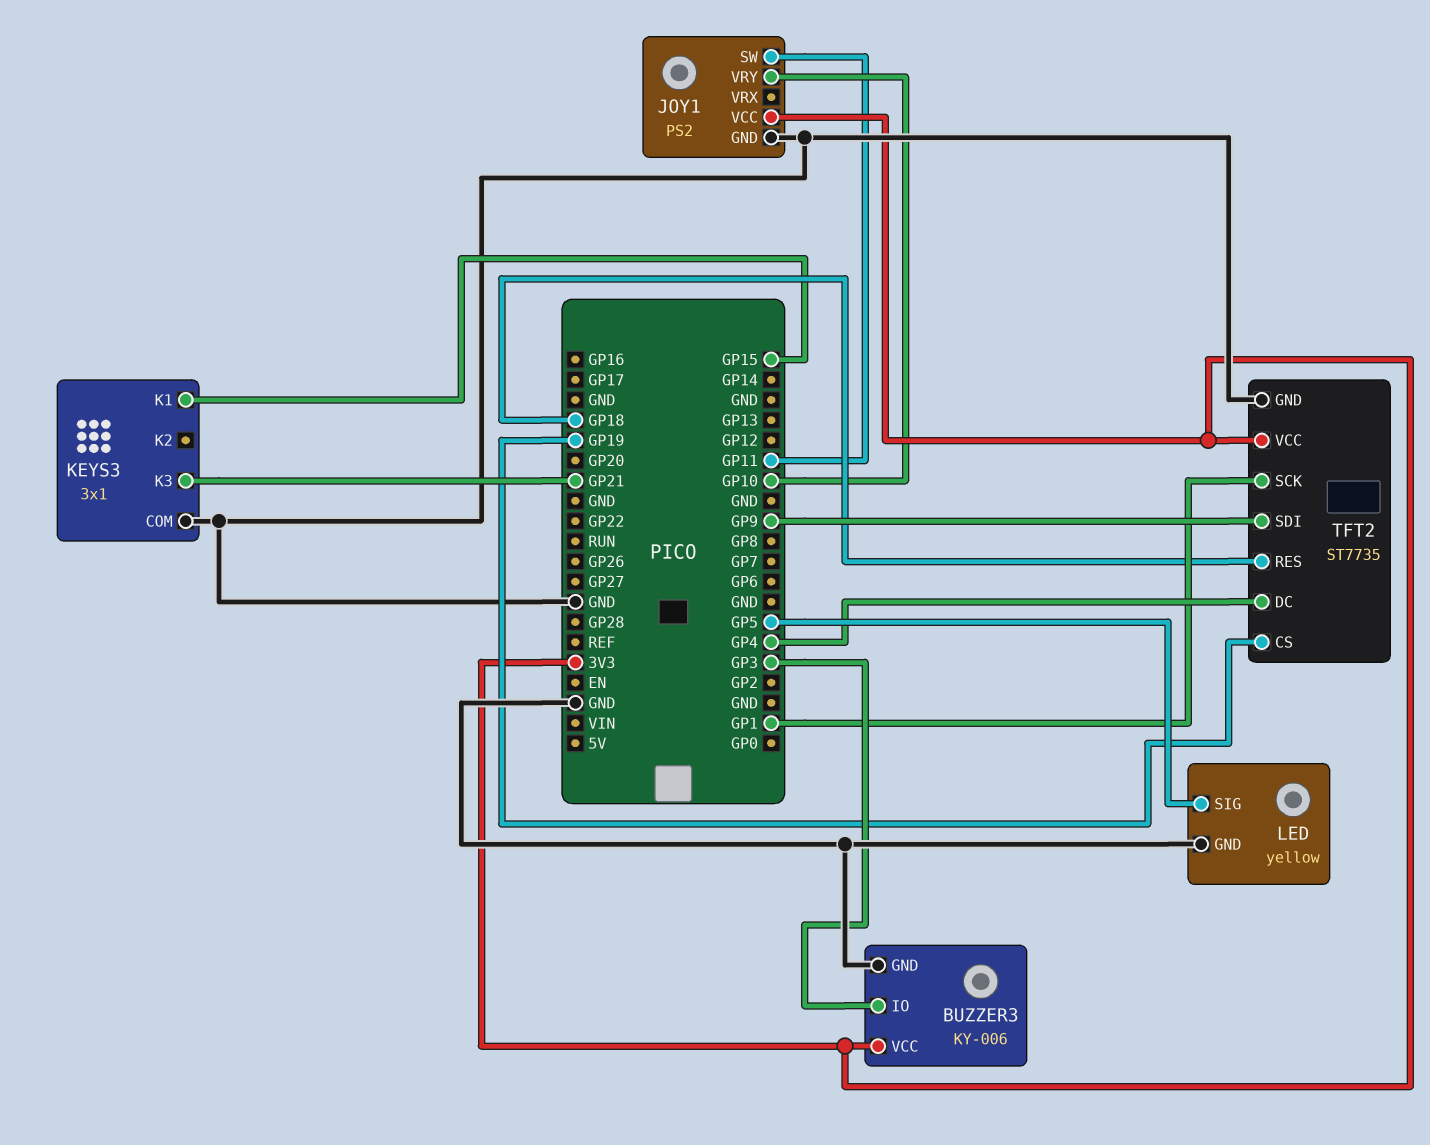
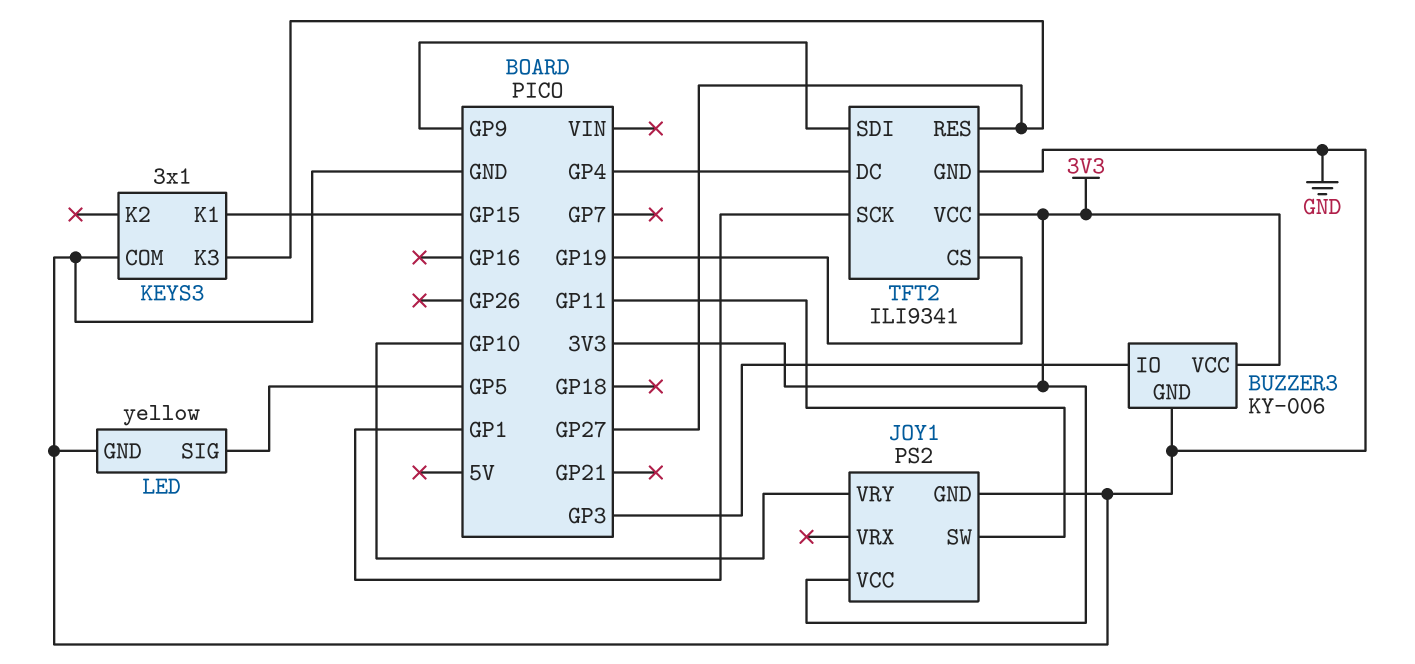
KEYS3 pin K3: GP21 -> GP27
TFT2: ST7735 -> ILI9341
TFT2 pin RES: GP18 -> GP27

